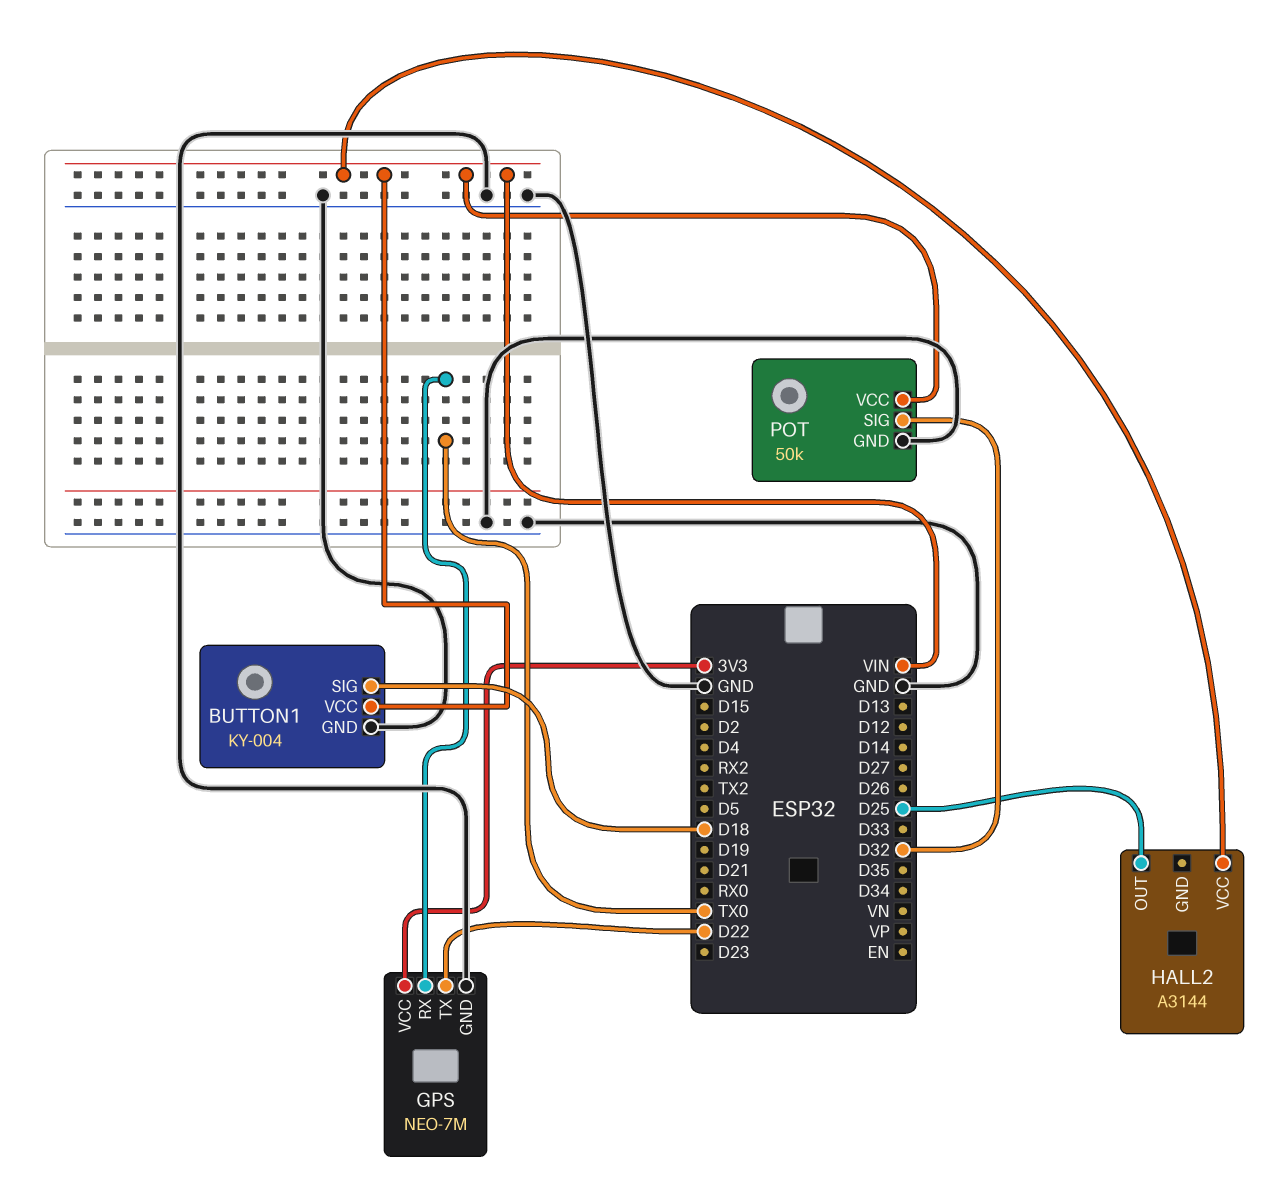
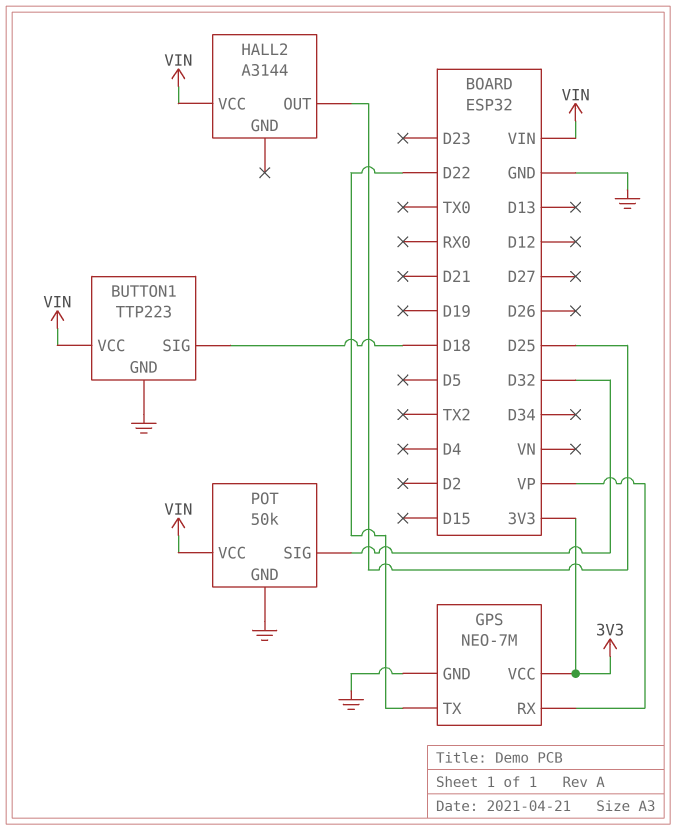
BUTTON1: KY-004 -> TTP223
GPS pin RX: TX0 -> VP

